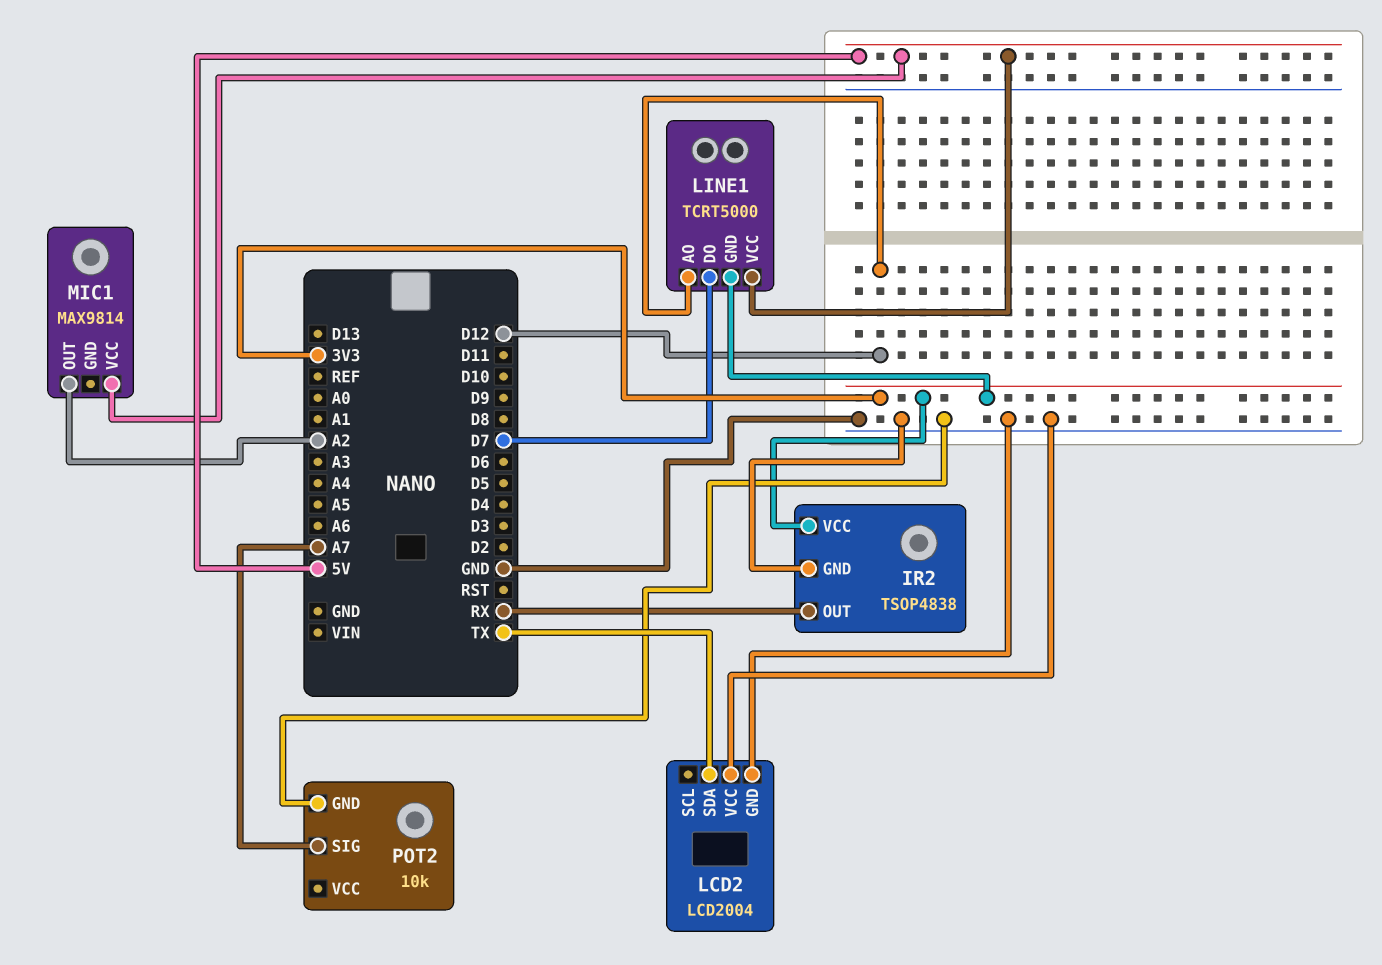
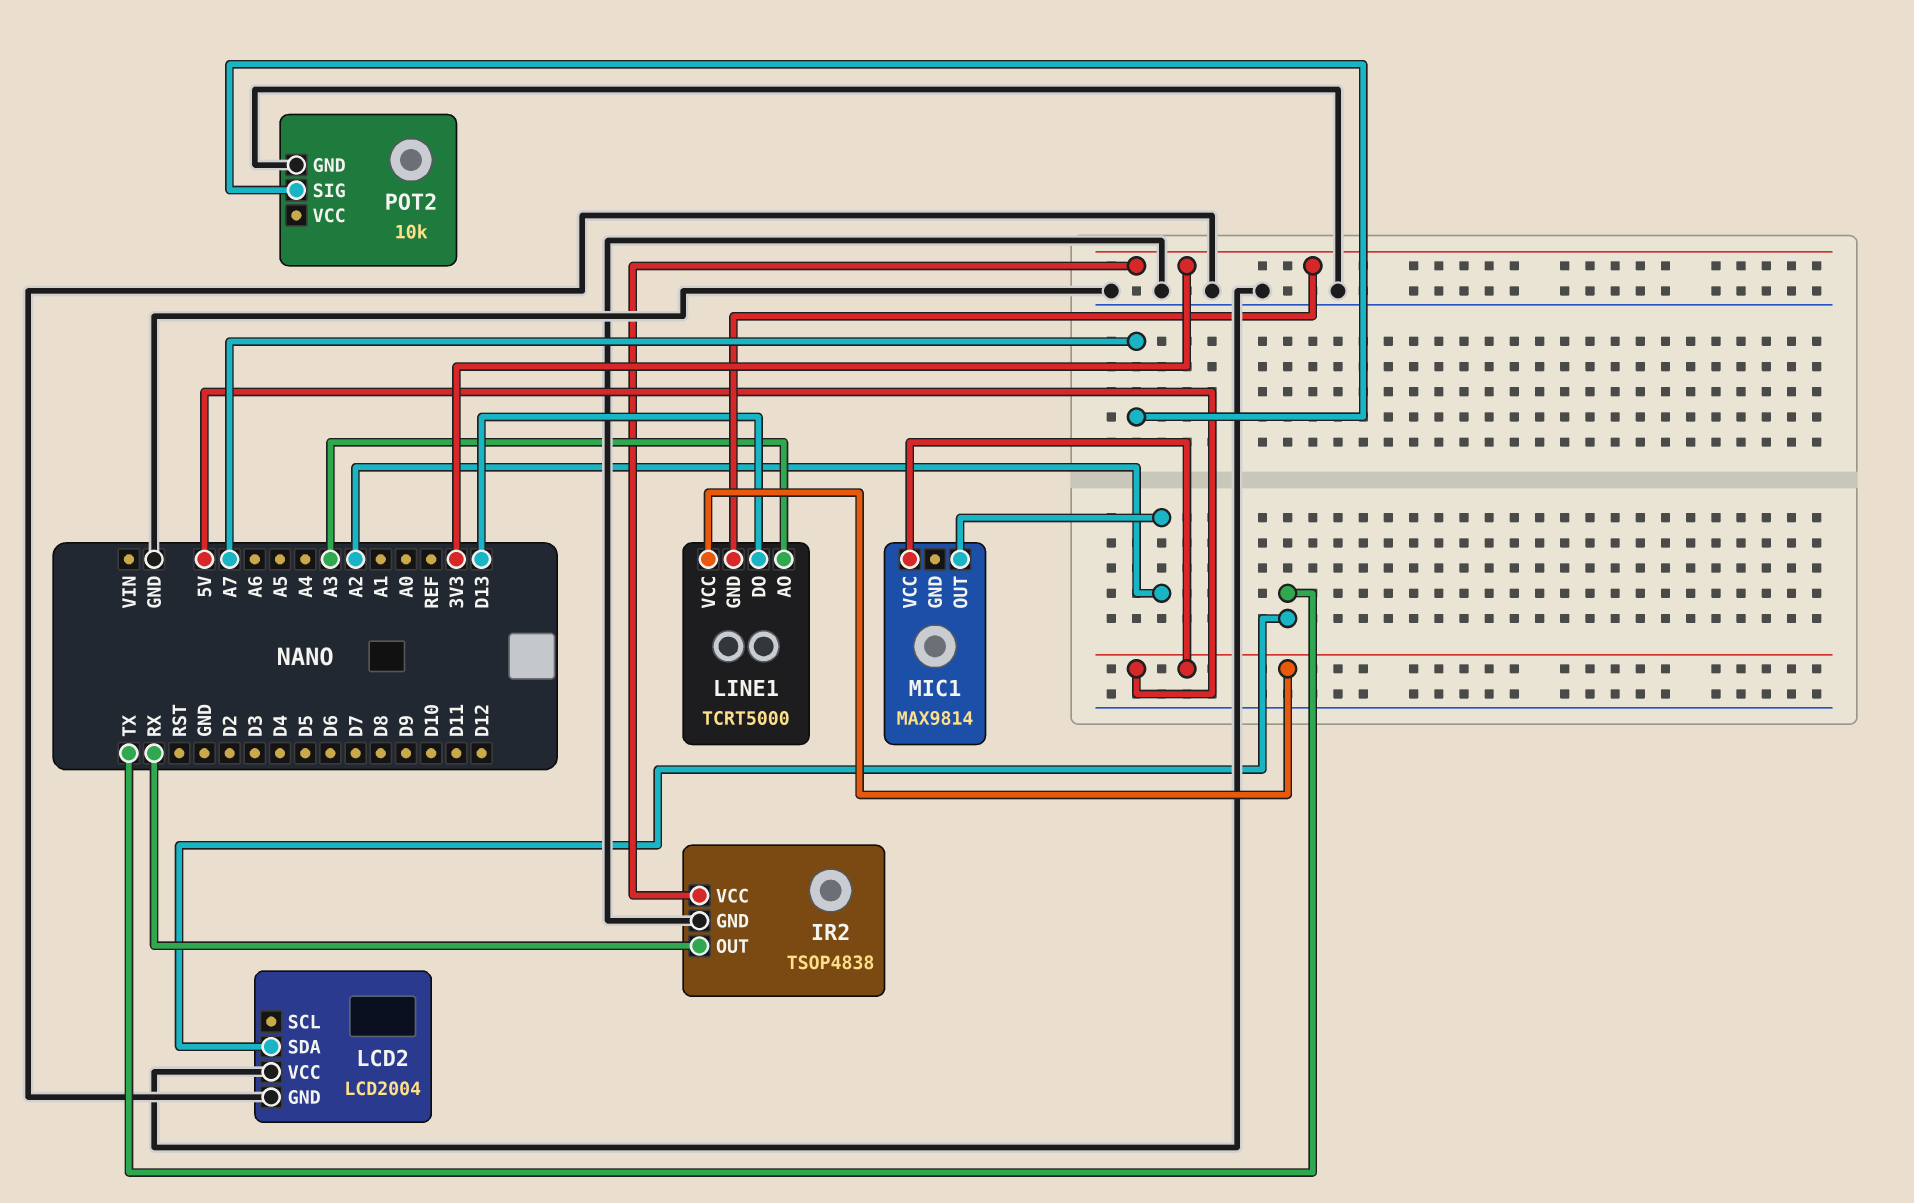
LINE1 pin AO: D12 -> A3
LINE1 pin DO: D7 -> D13

